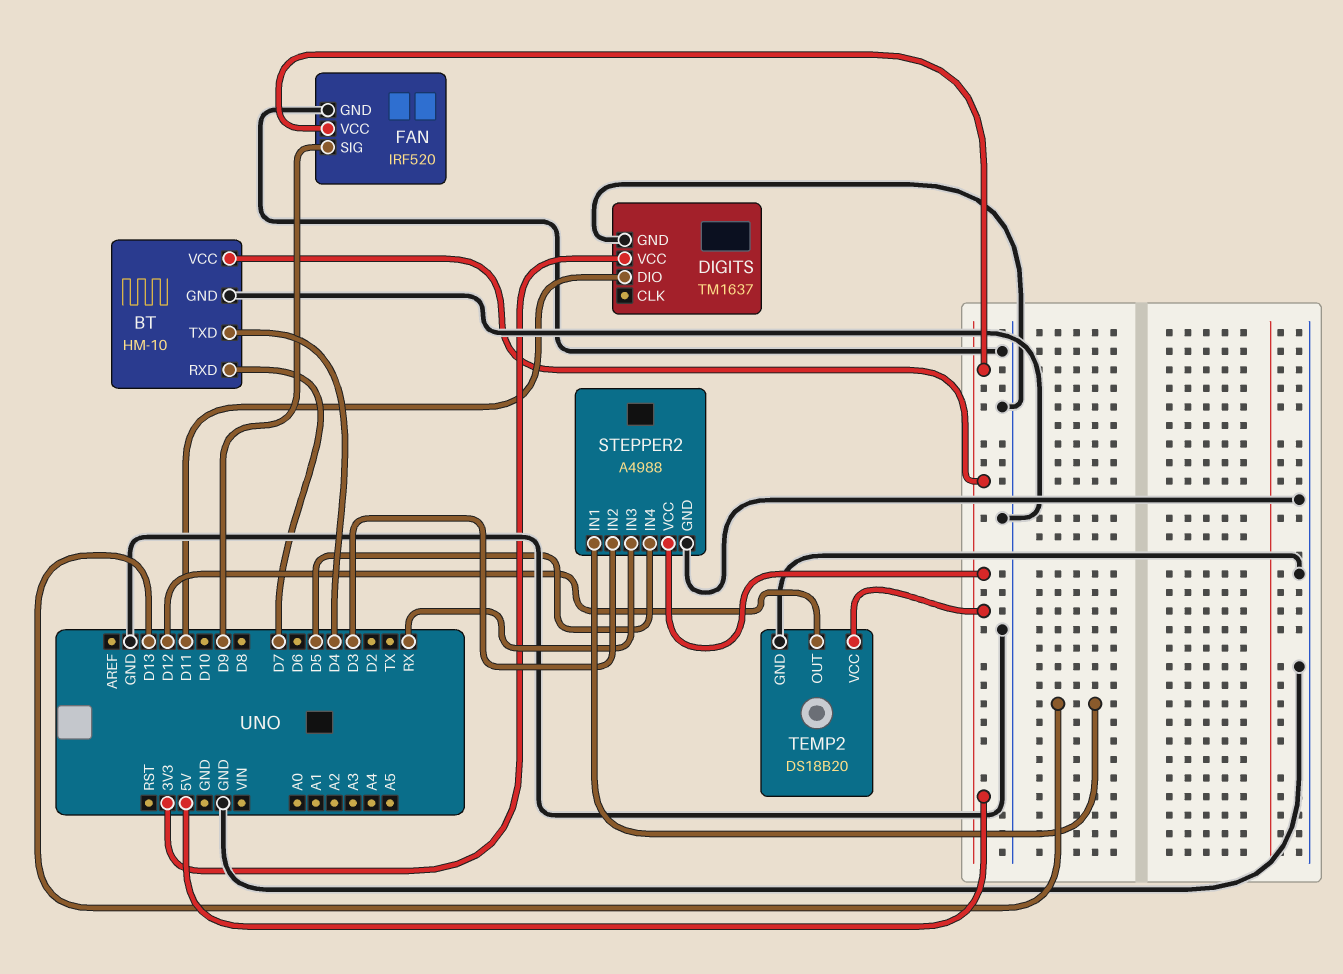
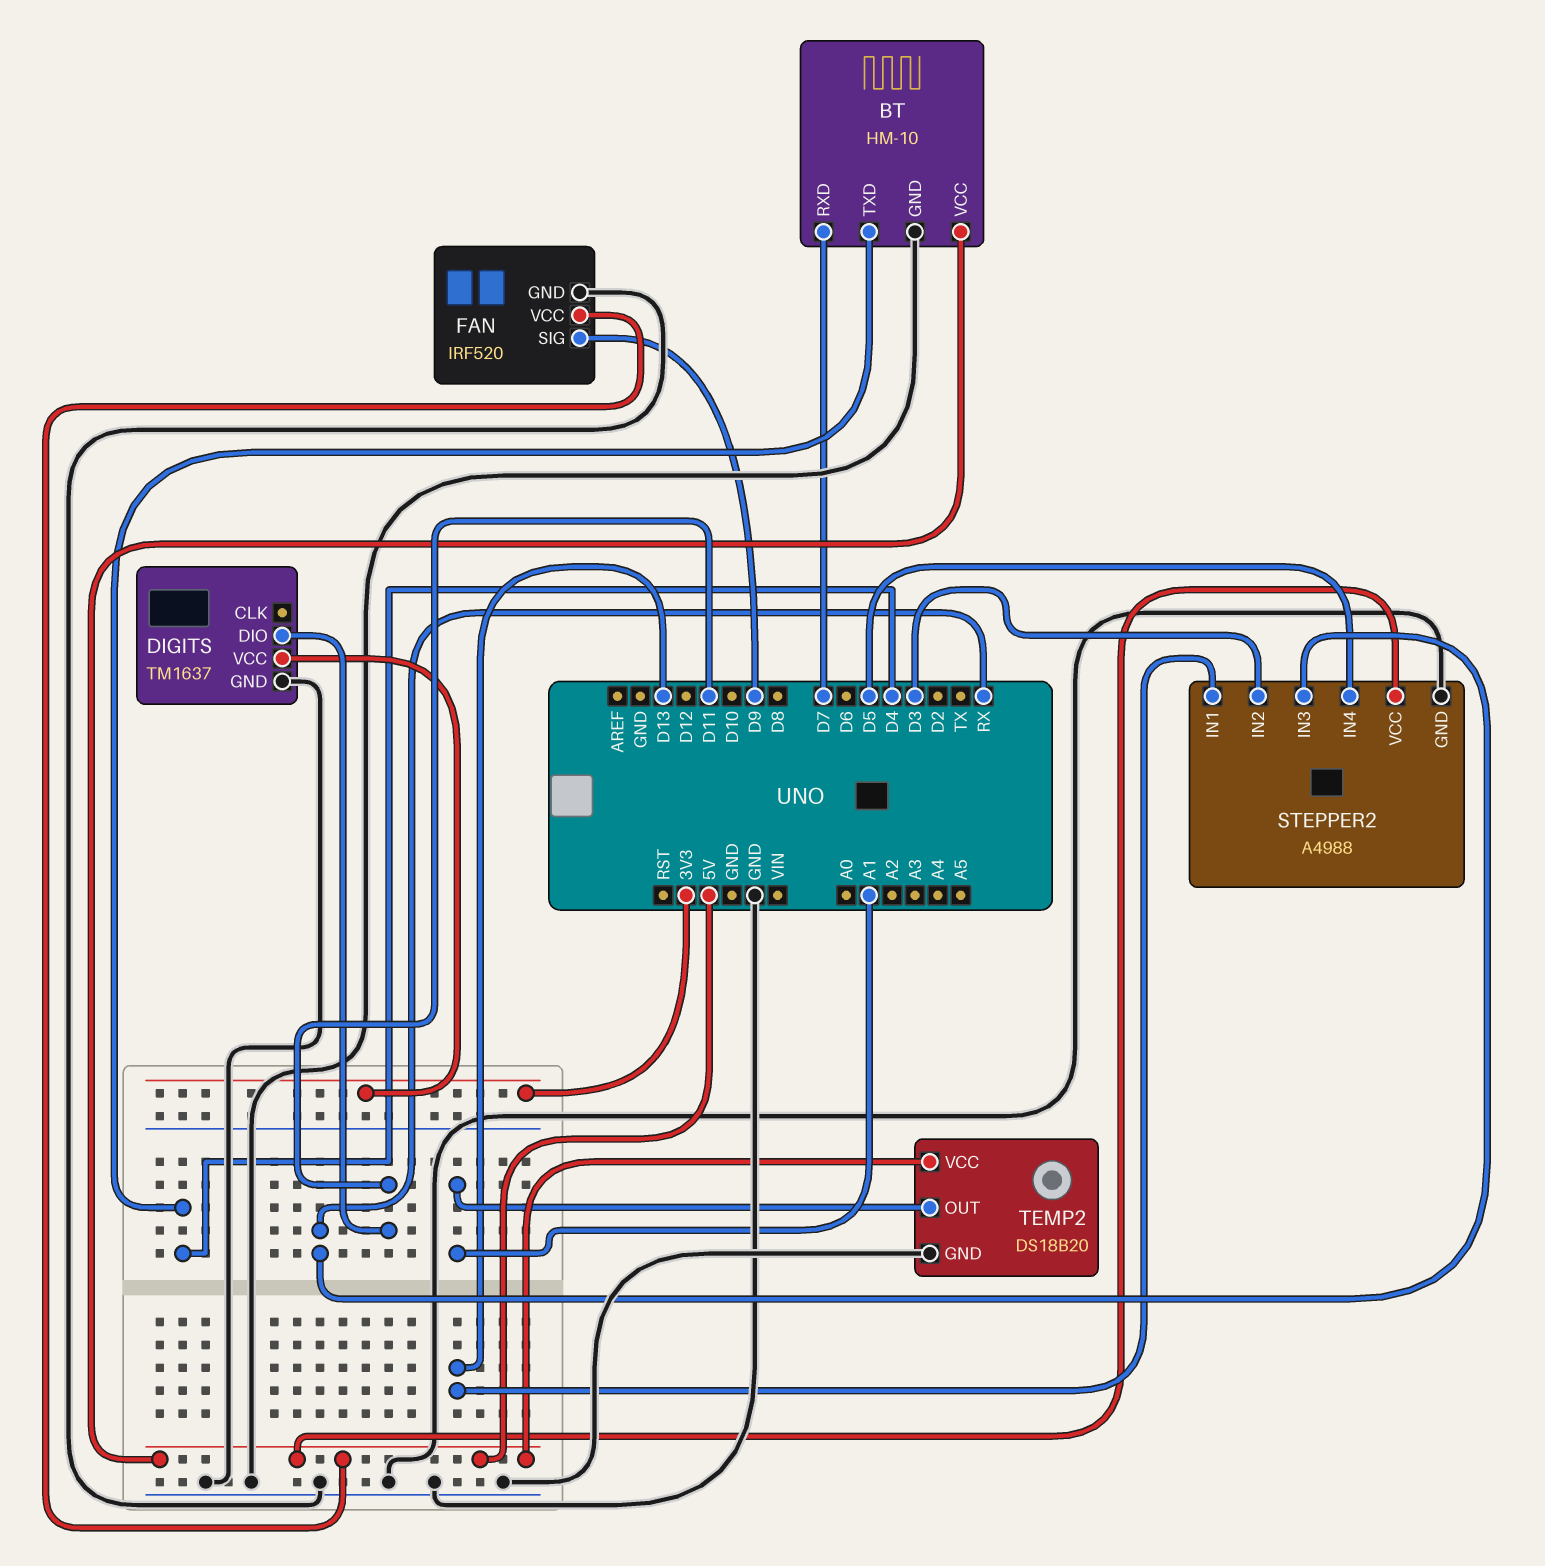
TEMP2 pin OUT: D12 -> A1

